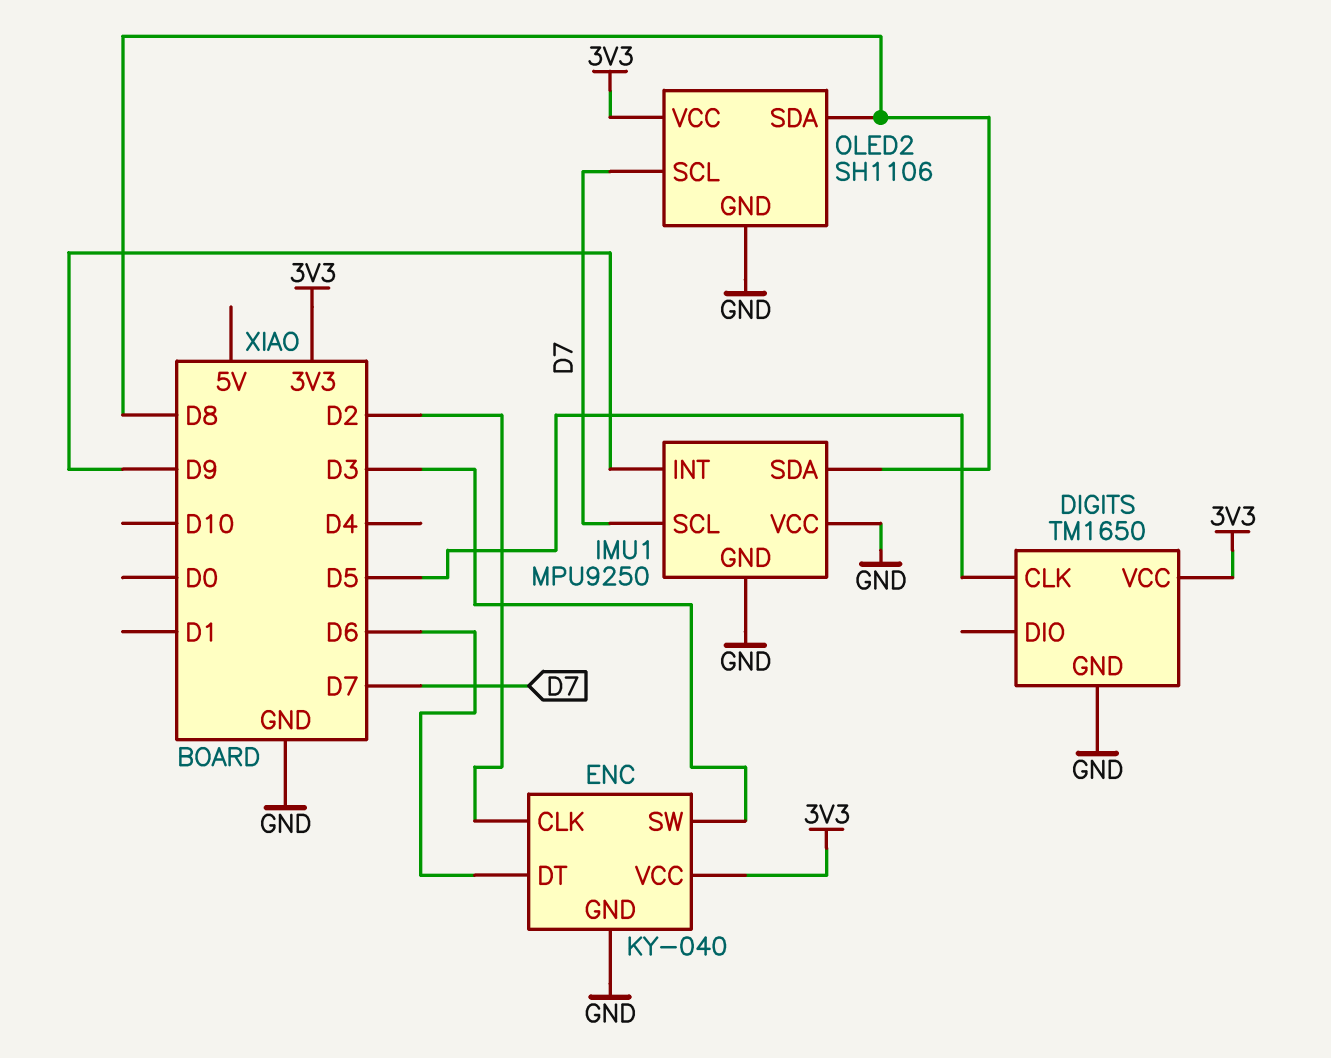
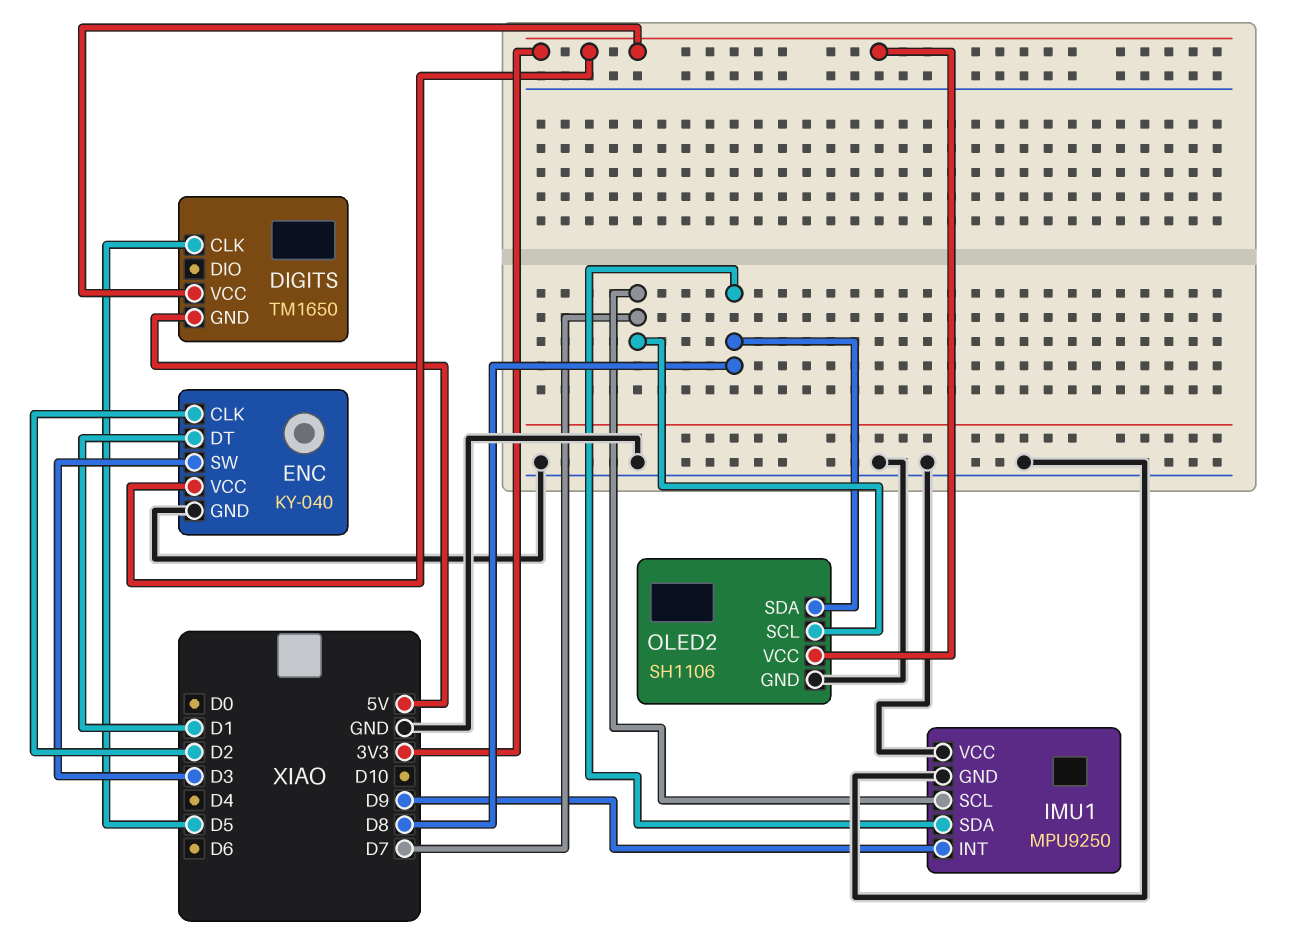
DIGITS pin GND: GND -> 5V
ENC pin DT: D6 -> D1

